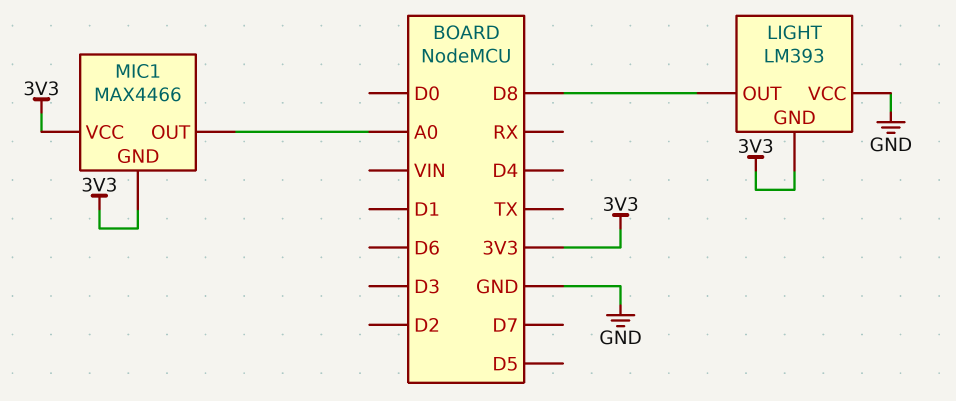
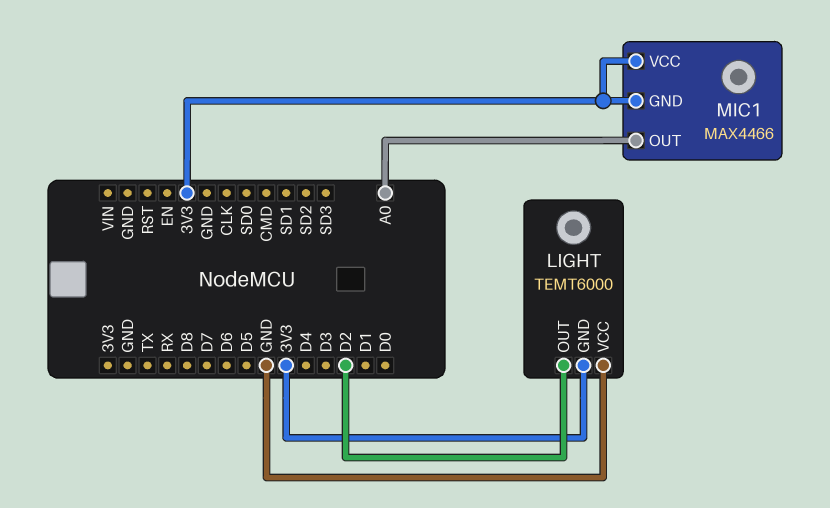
LIGHT: LM393 -> TEMT6000
LIGHT pin OUT: D8 -> D2

